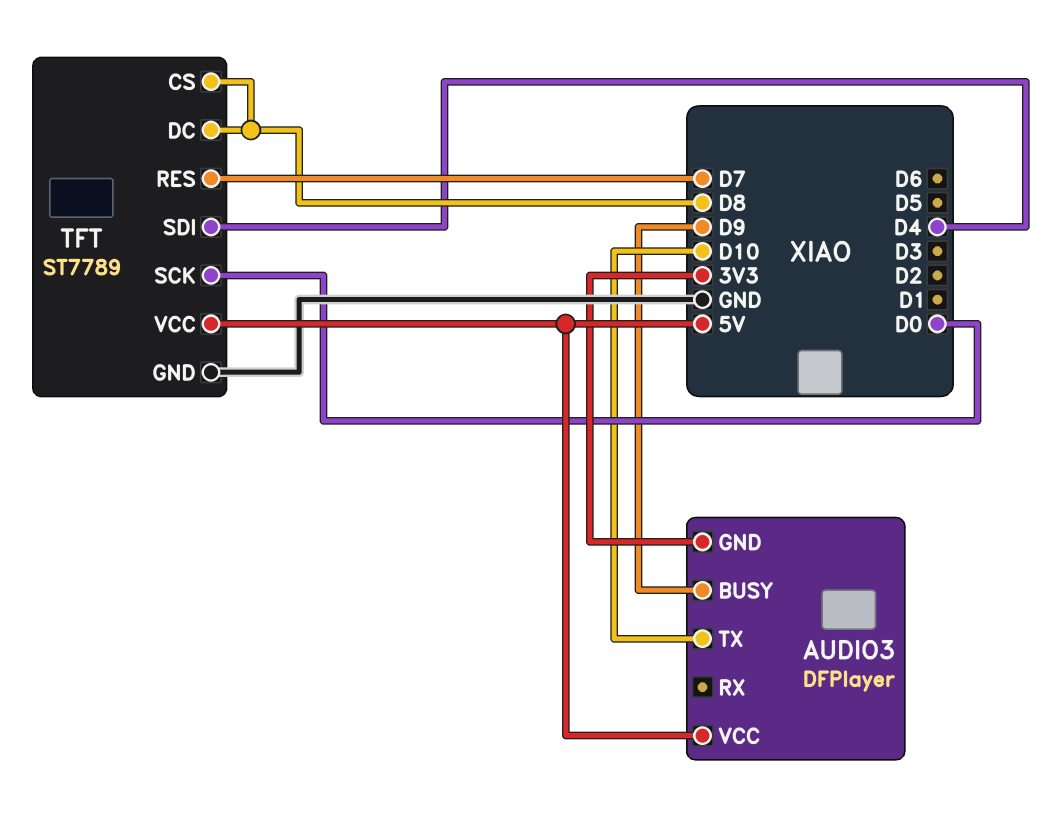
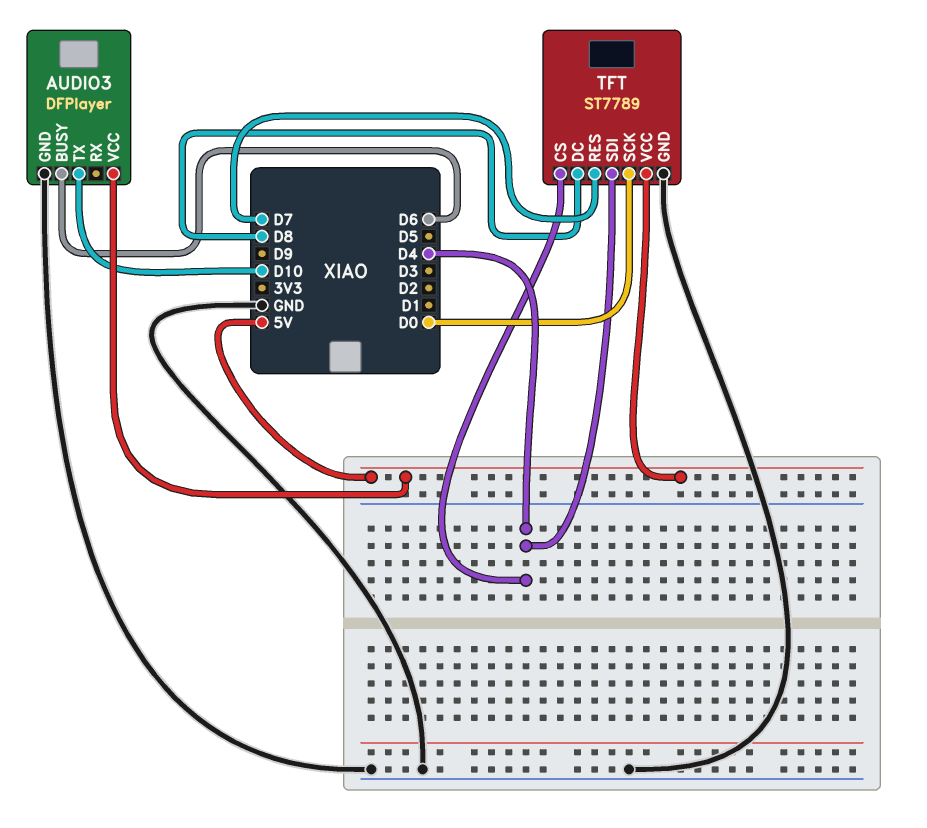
AUDIO3 pin BUSY: D9 -> D6
AUDIO3 pin GND: 3V3 -> GND
TFT pin CS: D8 -> D4

